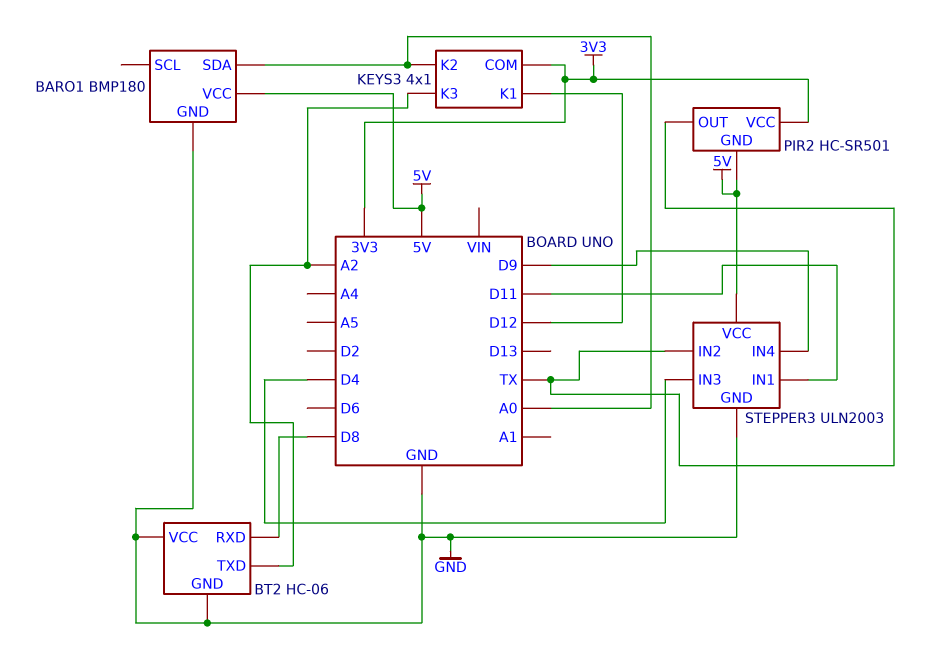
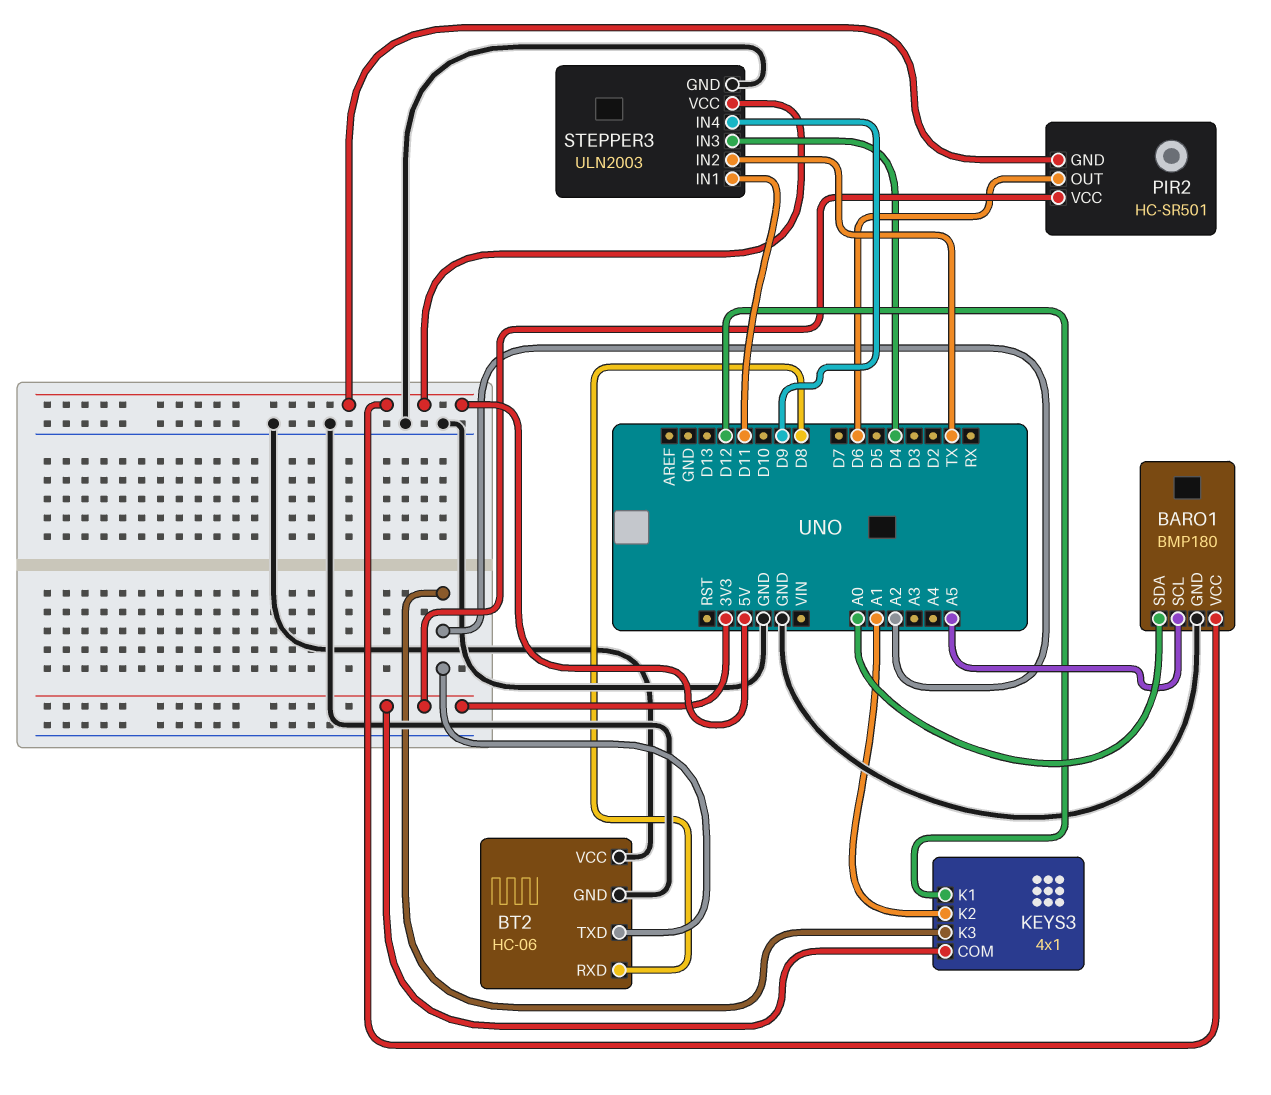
BARO1 pin SCL: none -> A5
KEYS3 pin K2: A0 -> A1
PIR2 pin OUT: TX -> D6

